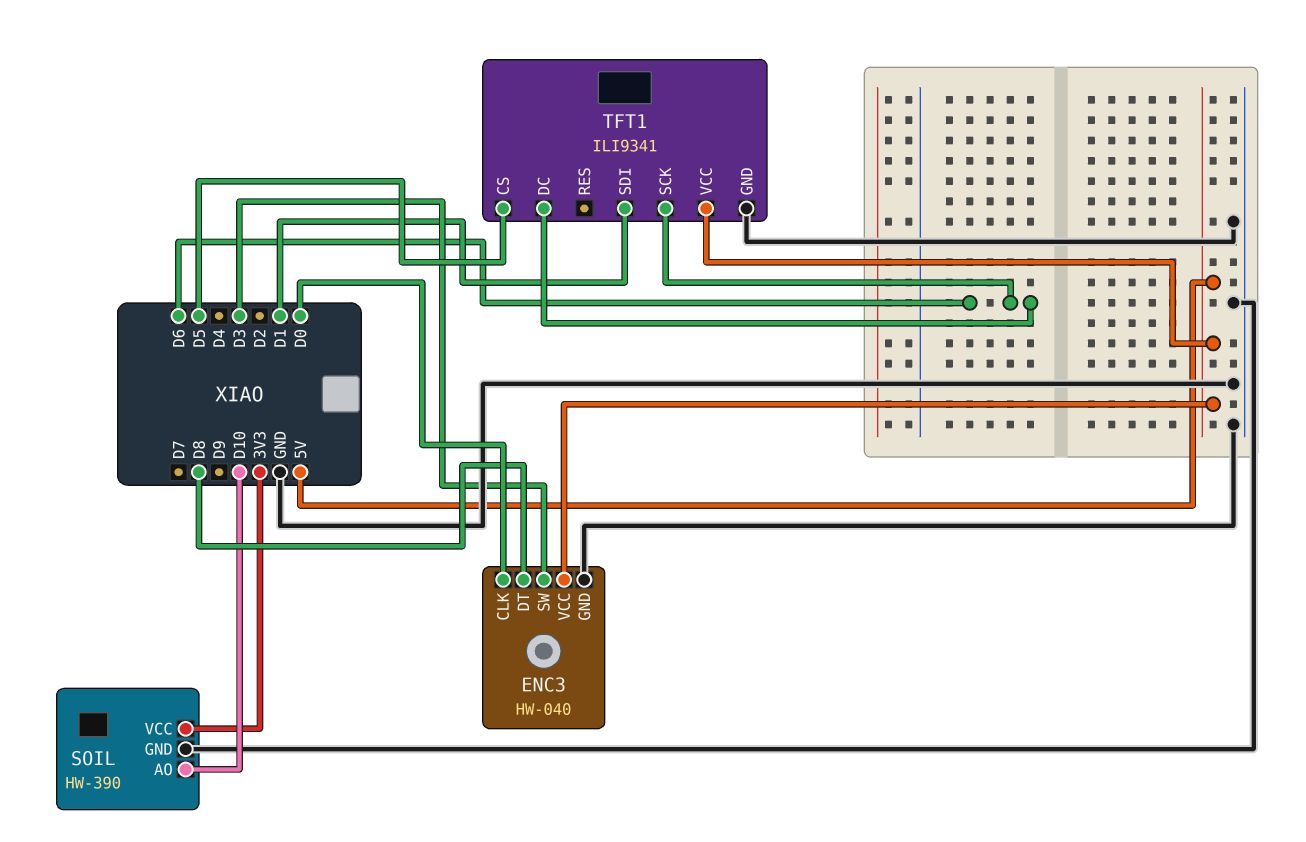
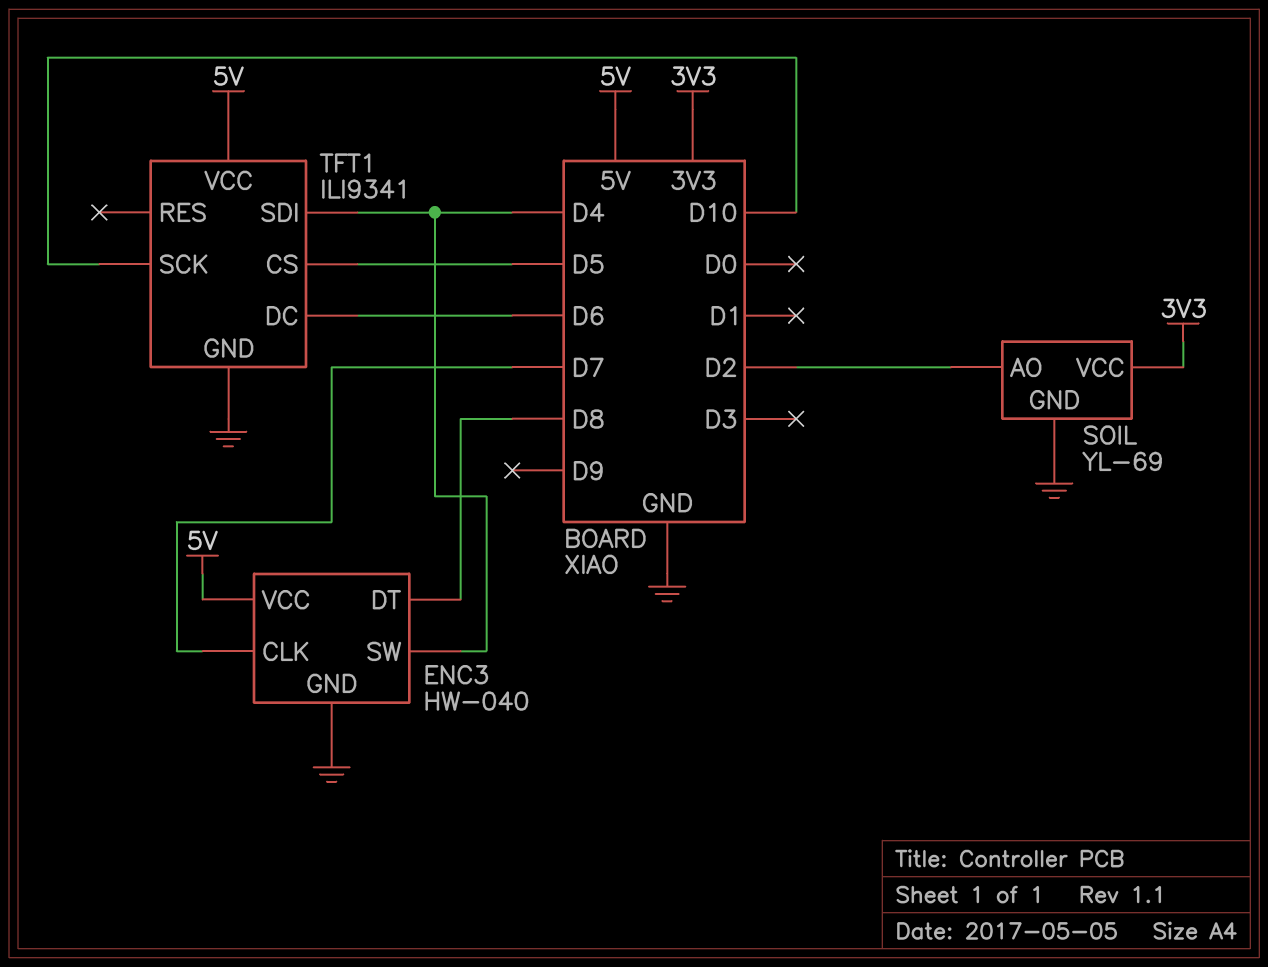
ENC3 pin CLK: D0 -> D7
ENC3 pin SW: D3 -> D4
SOIL: HW-390 -> YL-69
SOIL pin AO: D10 -> D2
TFT1 pin SCK: D6 -> D10
TFT1 pin SDI: D1 -> D4

